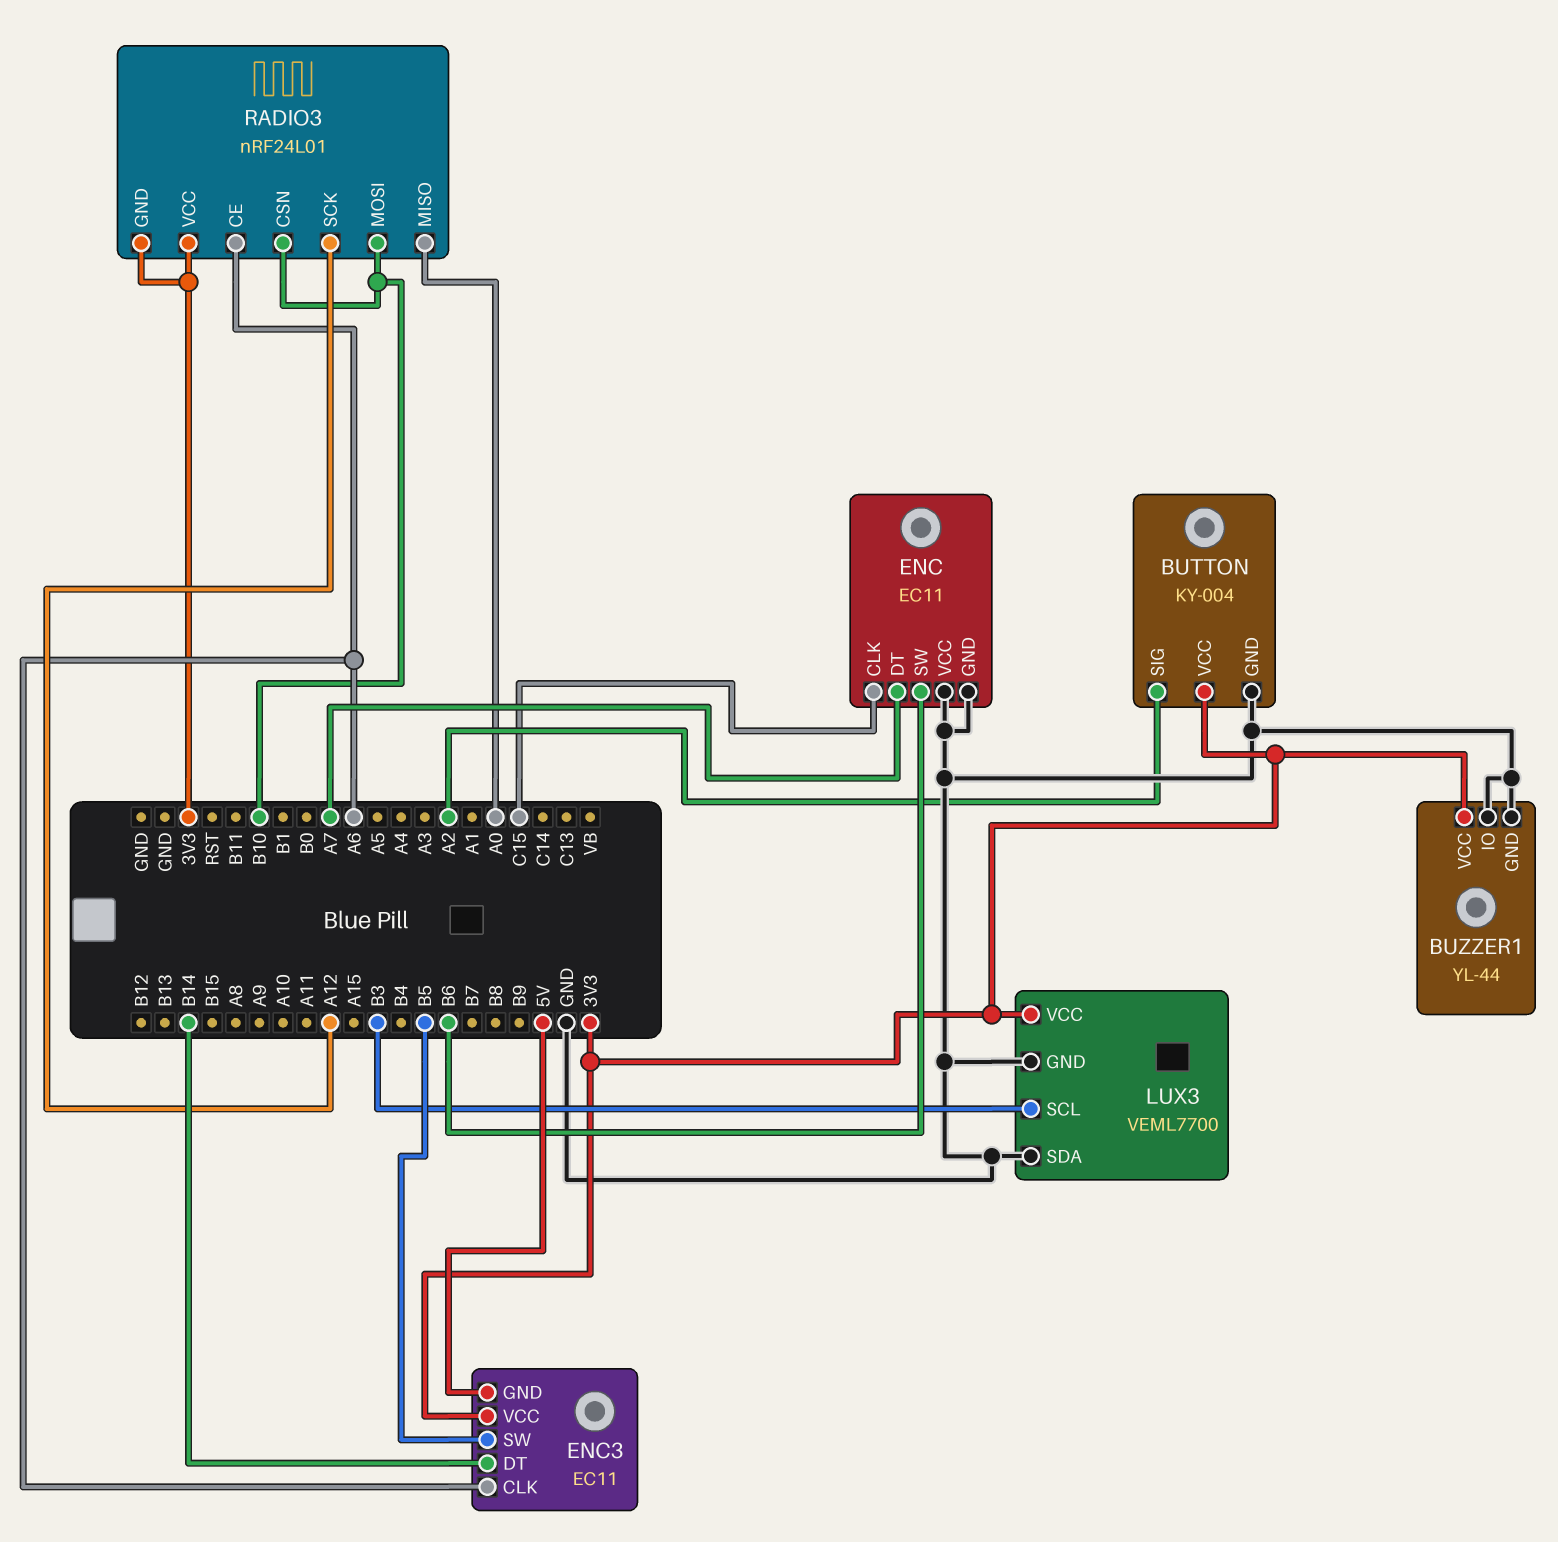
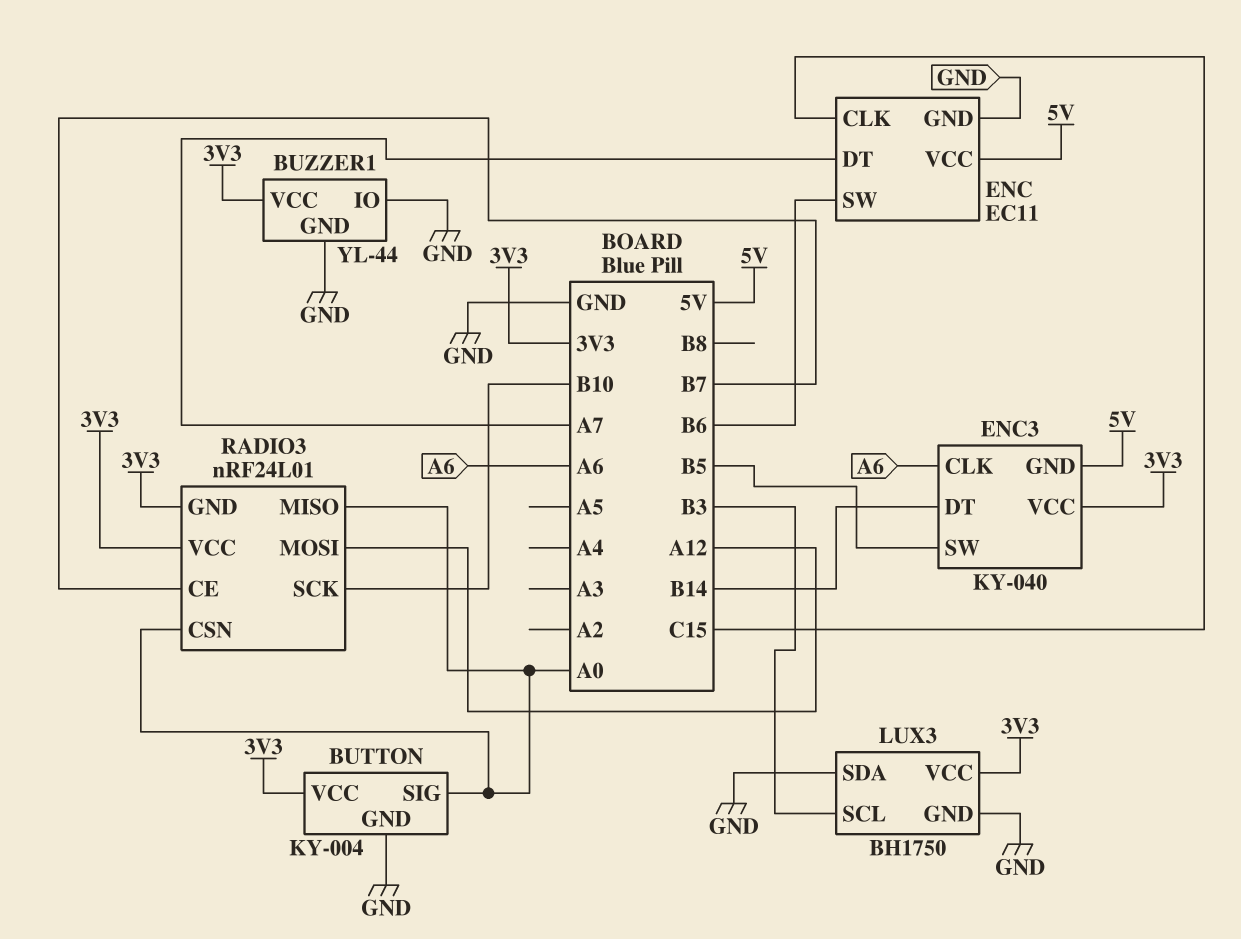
BUTTON pin SIG: A2 -> A0
ENC pin VCC: GND -> 5V
ENC3: EC11 -> KY-040
LUX3: VEML7700 -> BH1750
RADIO3 pin CE: A6 -> B7
RADIO3 pin CSN: B10 -> A0
RADIO3 pin MOSI: B10 -> A12
RADIO3 pin SCK: A12 -> B10

